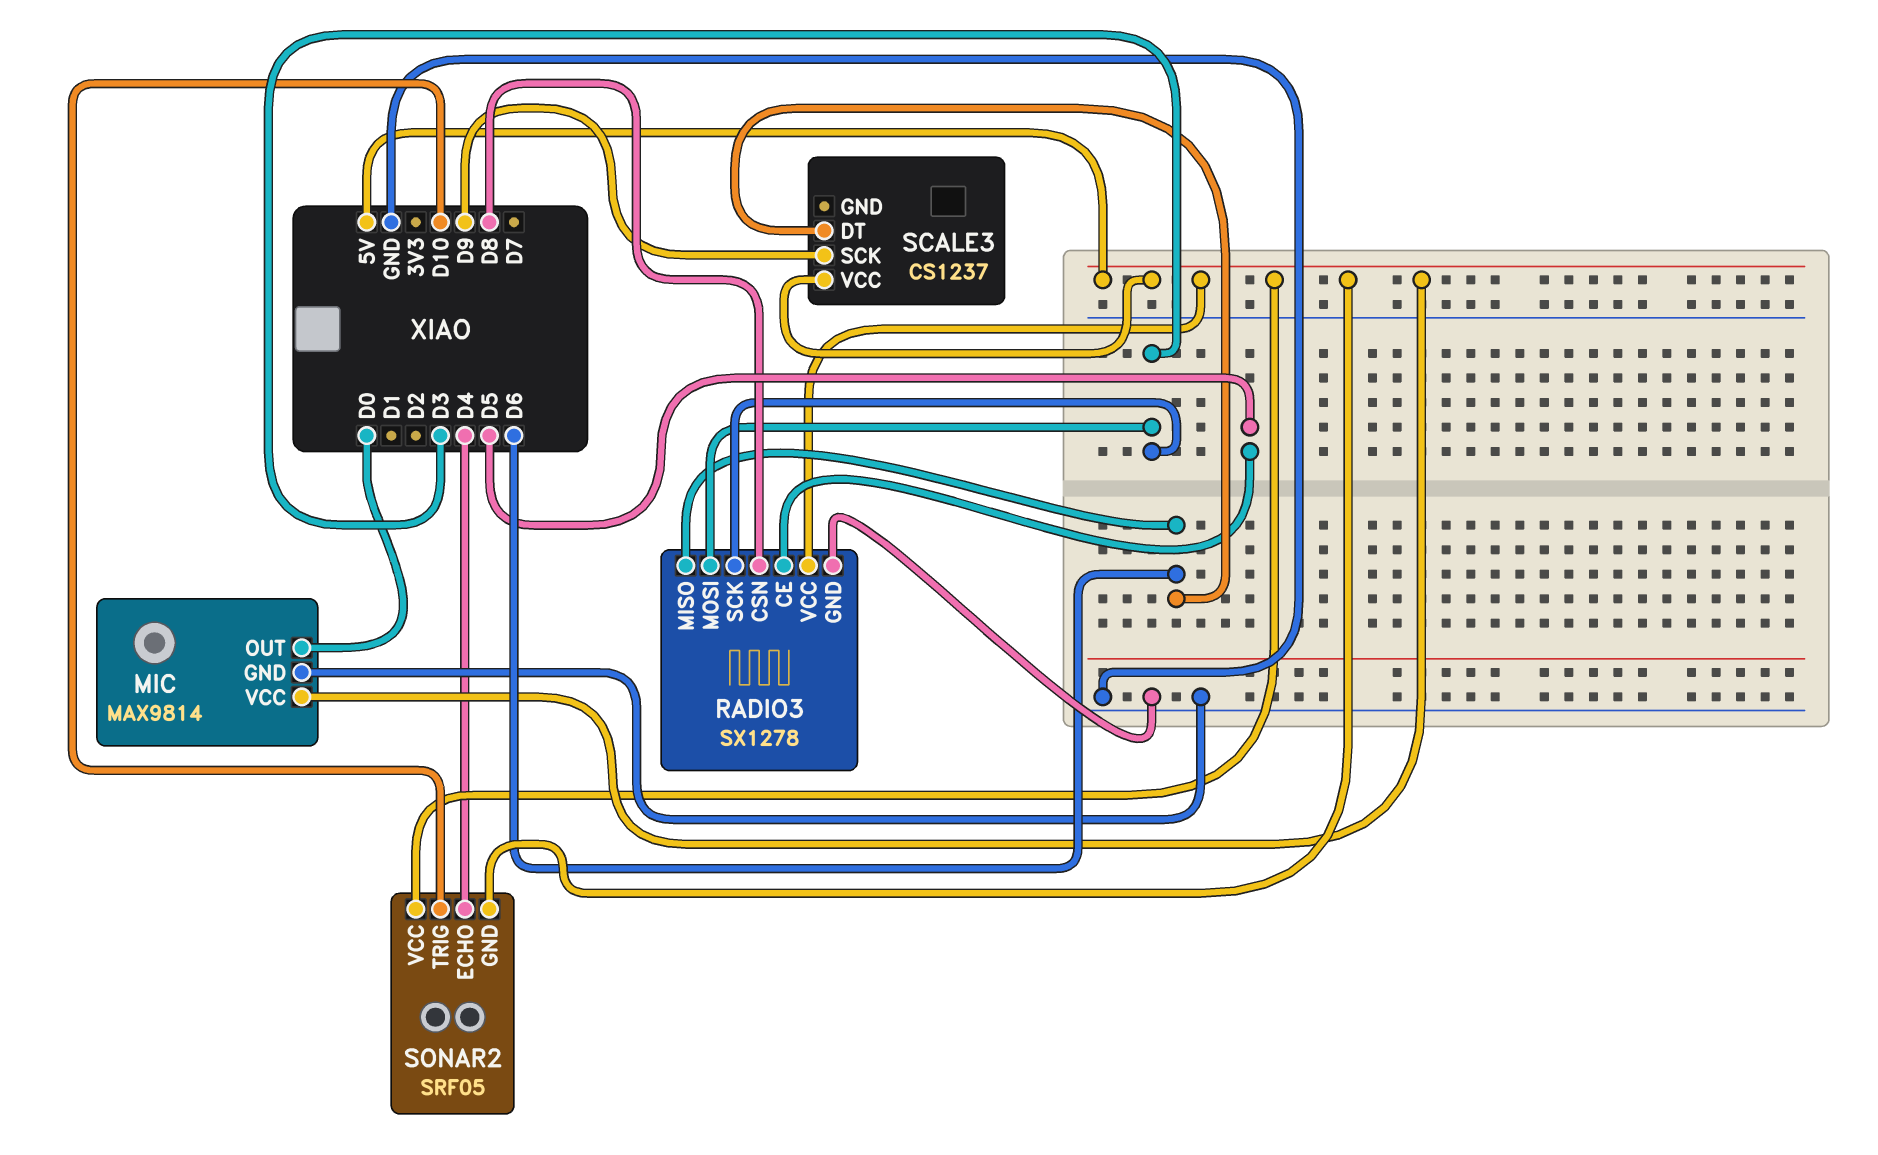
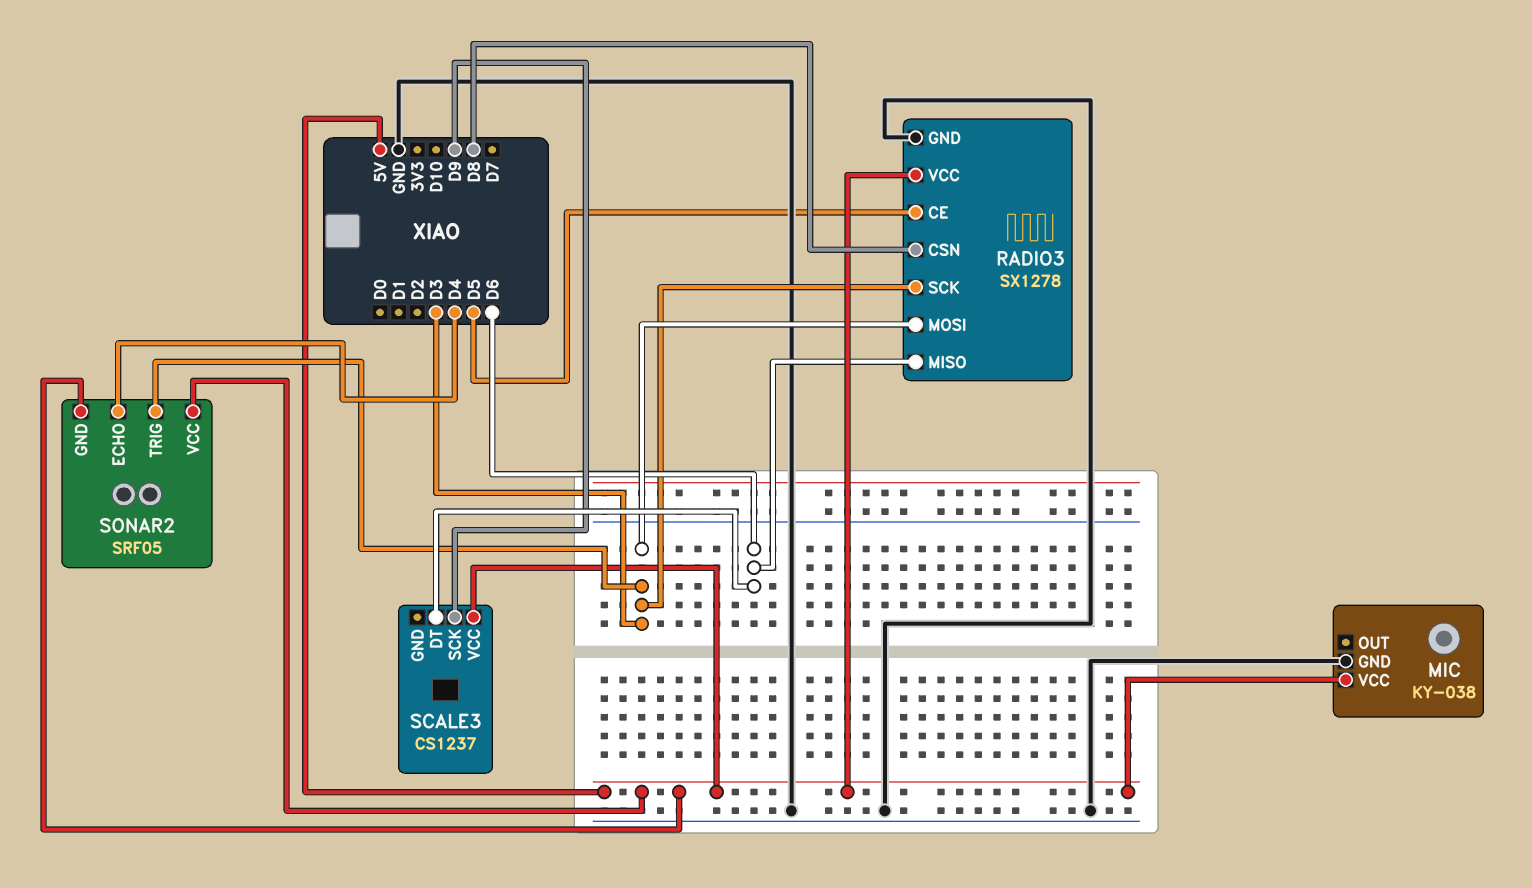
MIC: MAX9814 -> KY-038
MIC pin OUT: D0 -> none
SONAR2 pin TRIG: D10 -> D3

